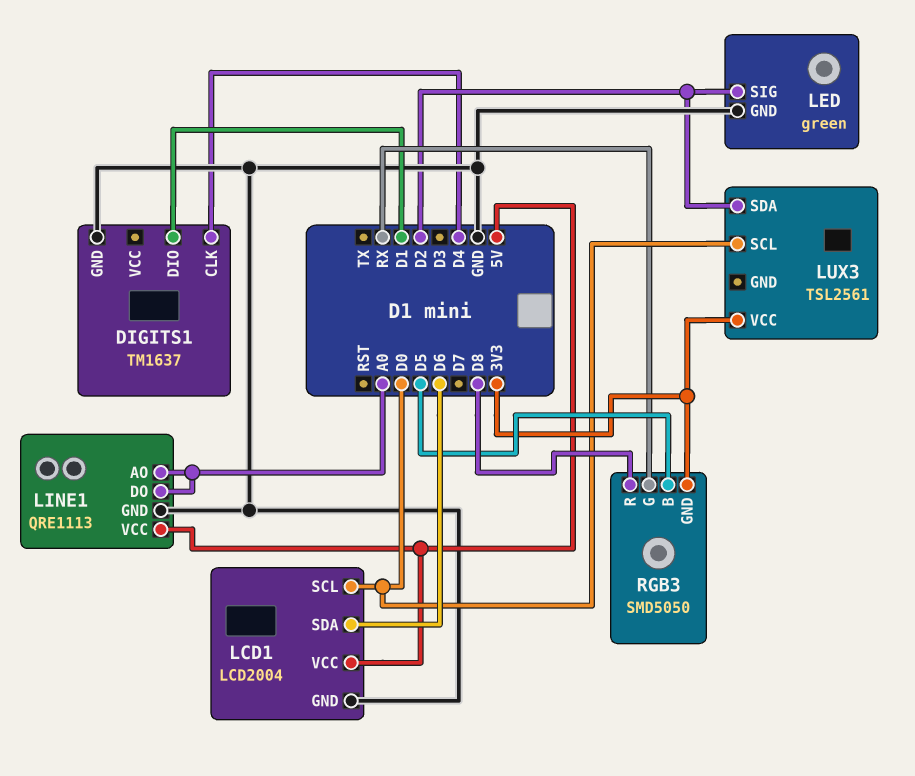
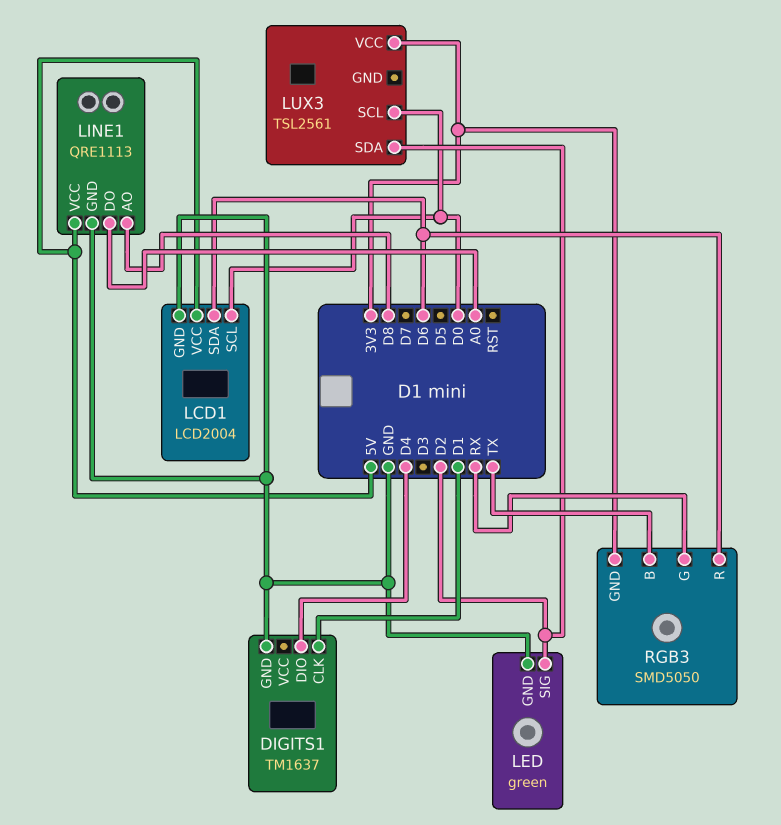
DIGITS1 pin CLK: D4 -> D1
DIGITS1 pin DIO: D1 -> D4
LINE1 pin AO: A0 -> D8
RGB3 pin B: D5 -> TX
RGB3 pin R: D8 -> D6

